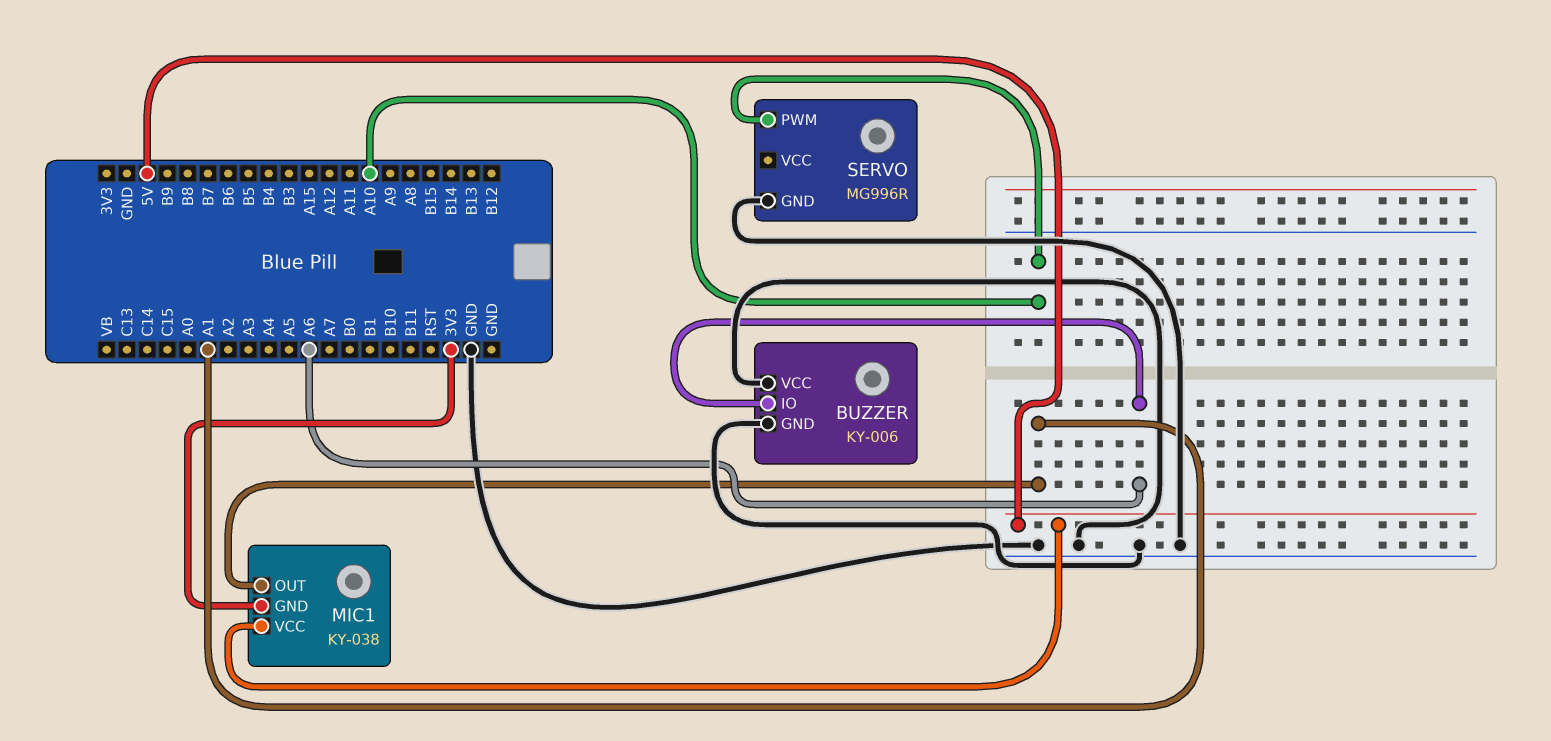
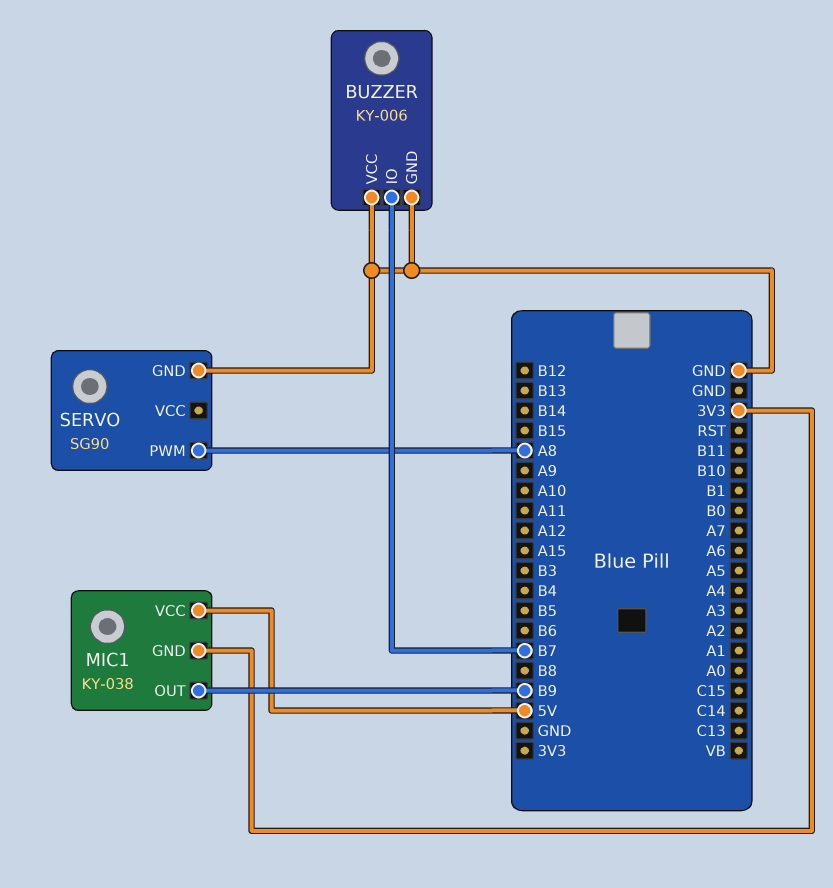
BUZZER pin IO: A6 -> B7
MIC1 pin OUT: A1 -> B9
SERVO: MG996R -> SG90
SERVO pin PWM: A10 -> A8

